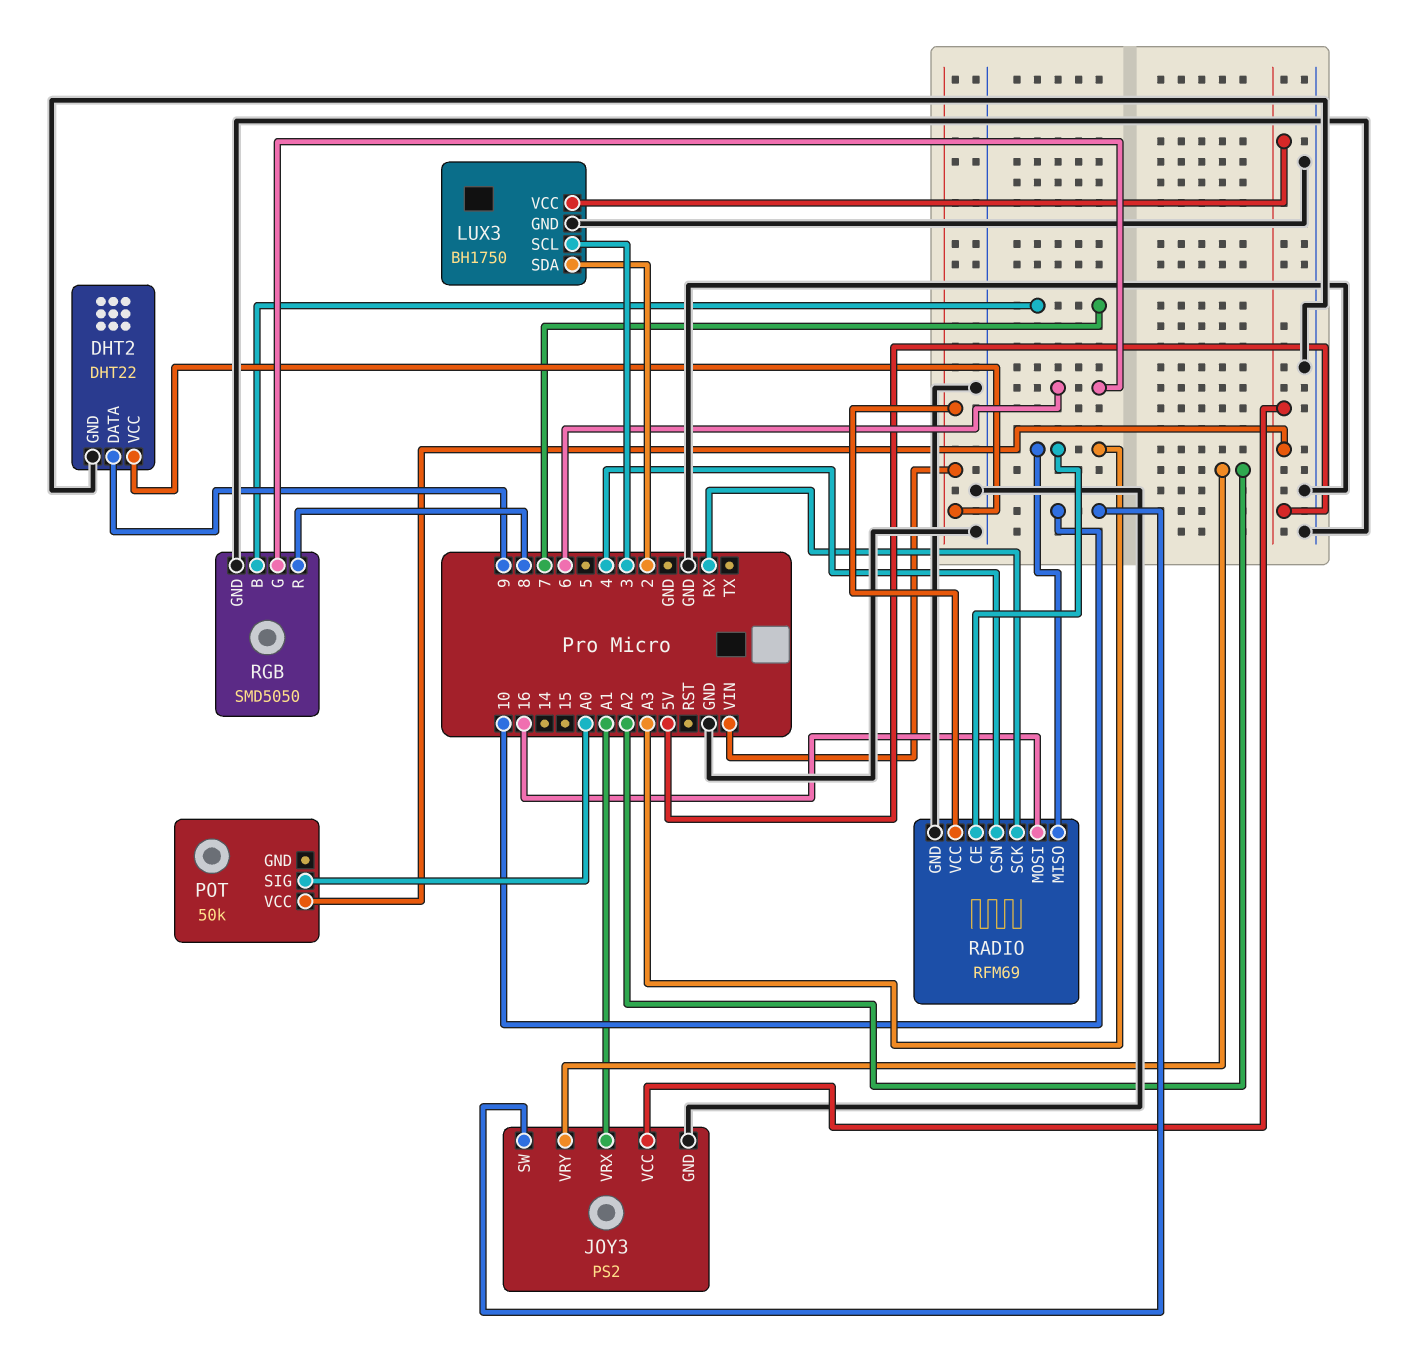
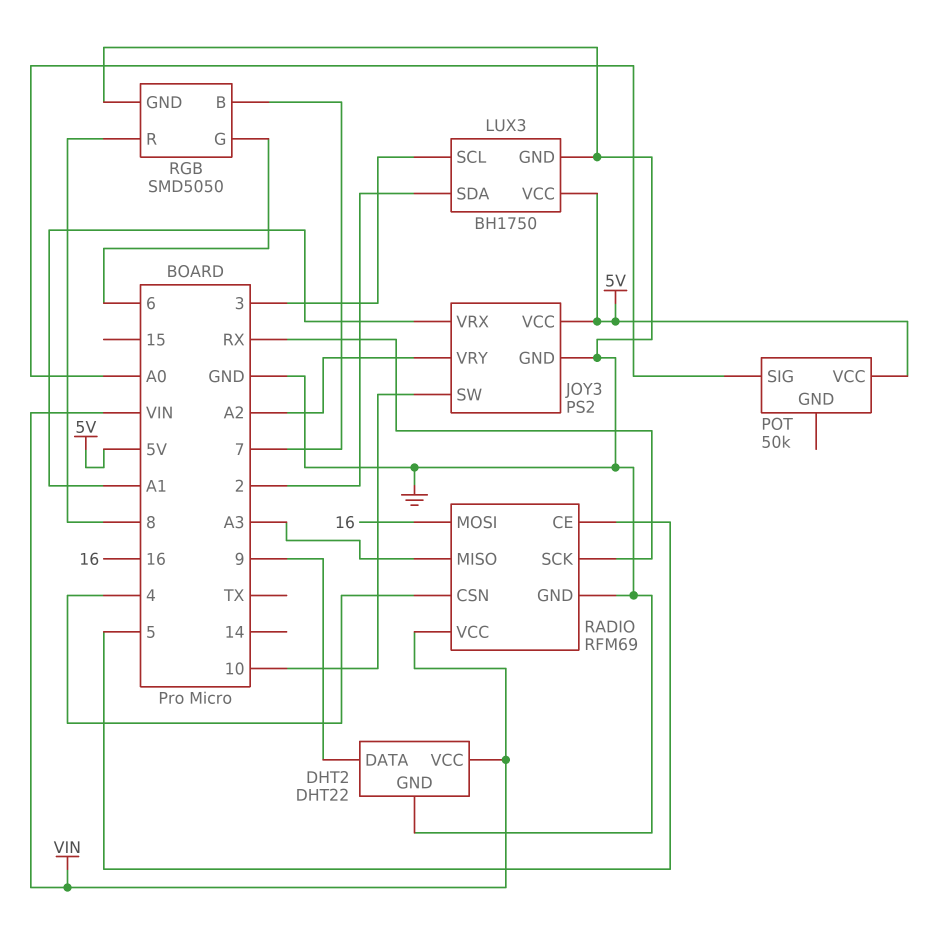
RADIO pin CE: A3 -> 5

